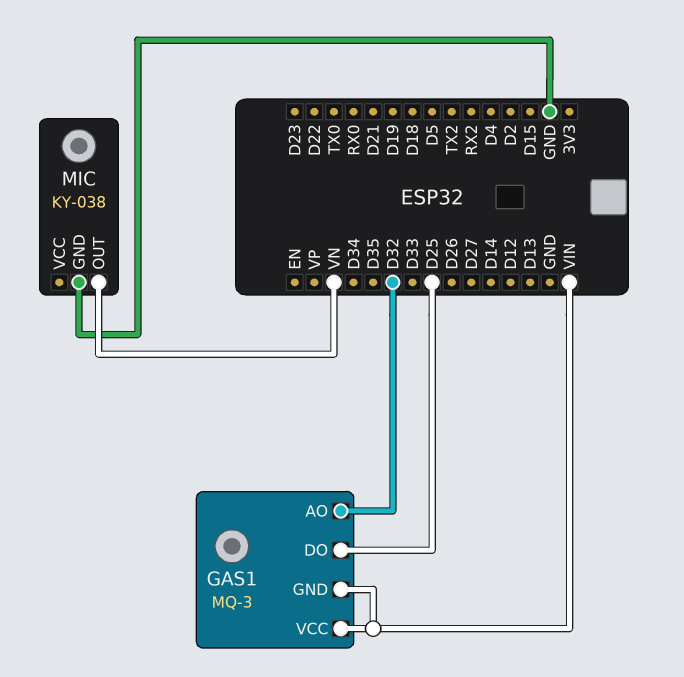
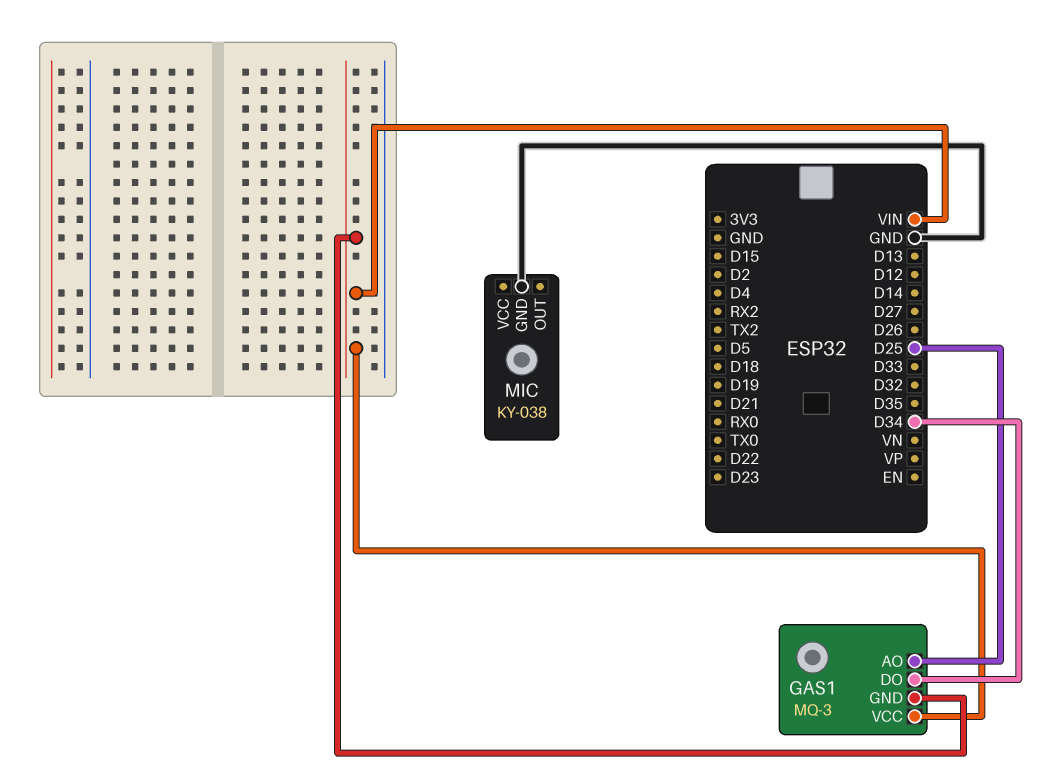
GAS1 pin AO: D32 -> D25
GAS1 pin DO: D25 -> D34
MIC pin OUT: VN -> none

